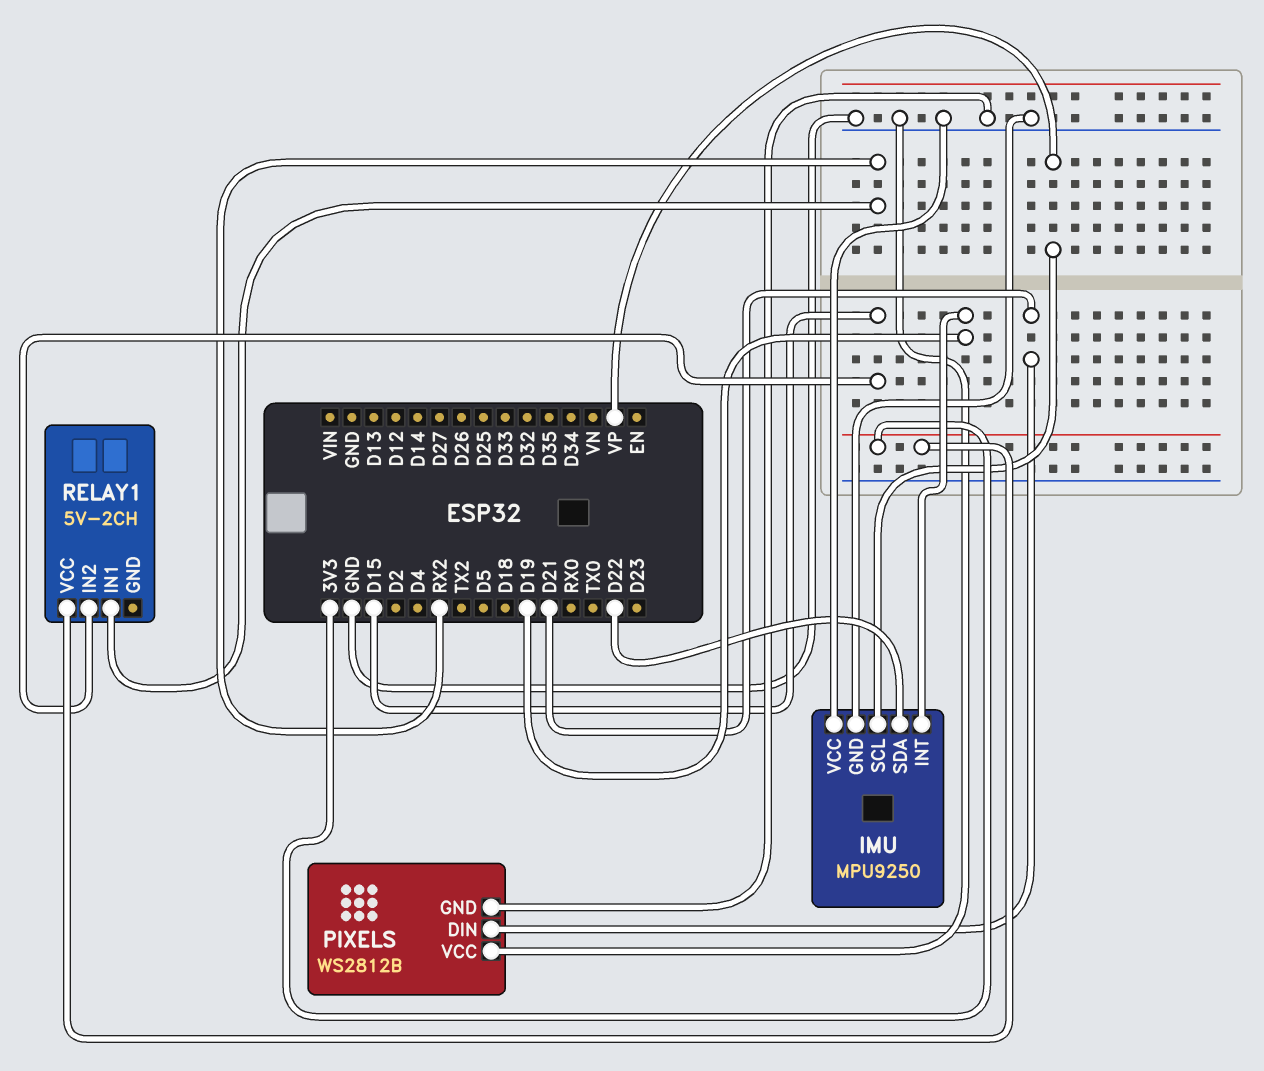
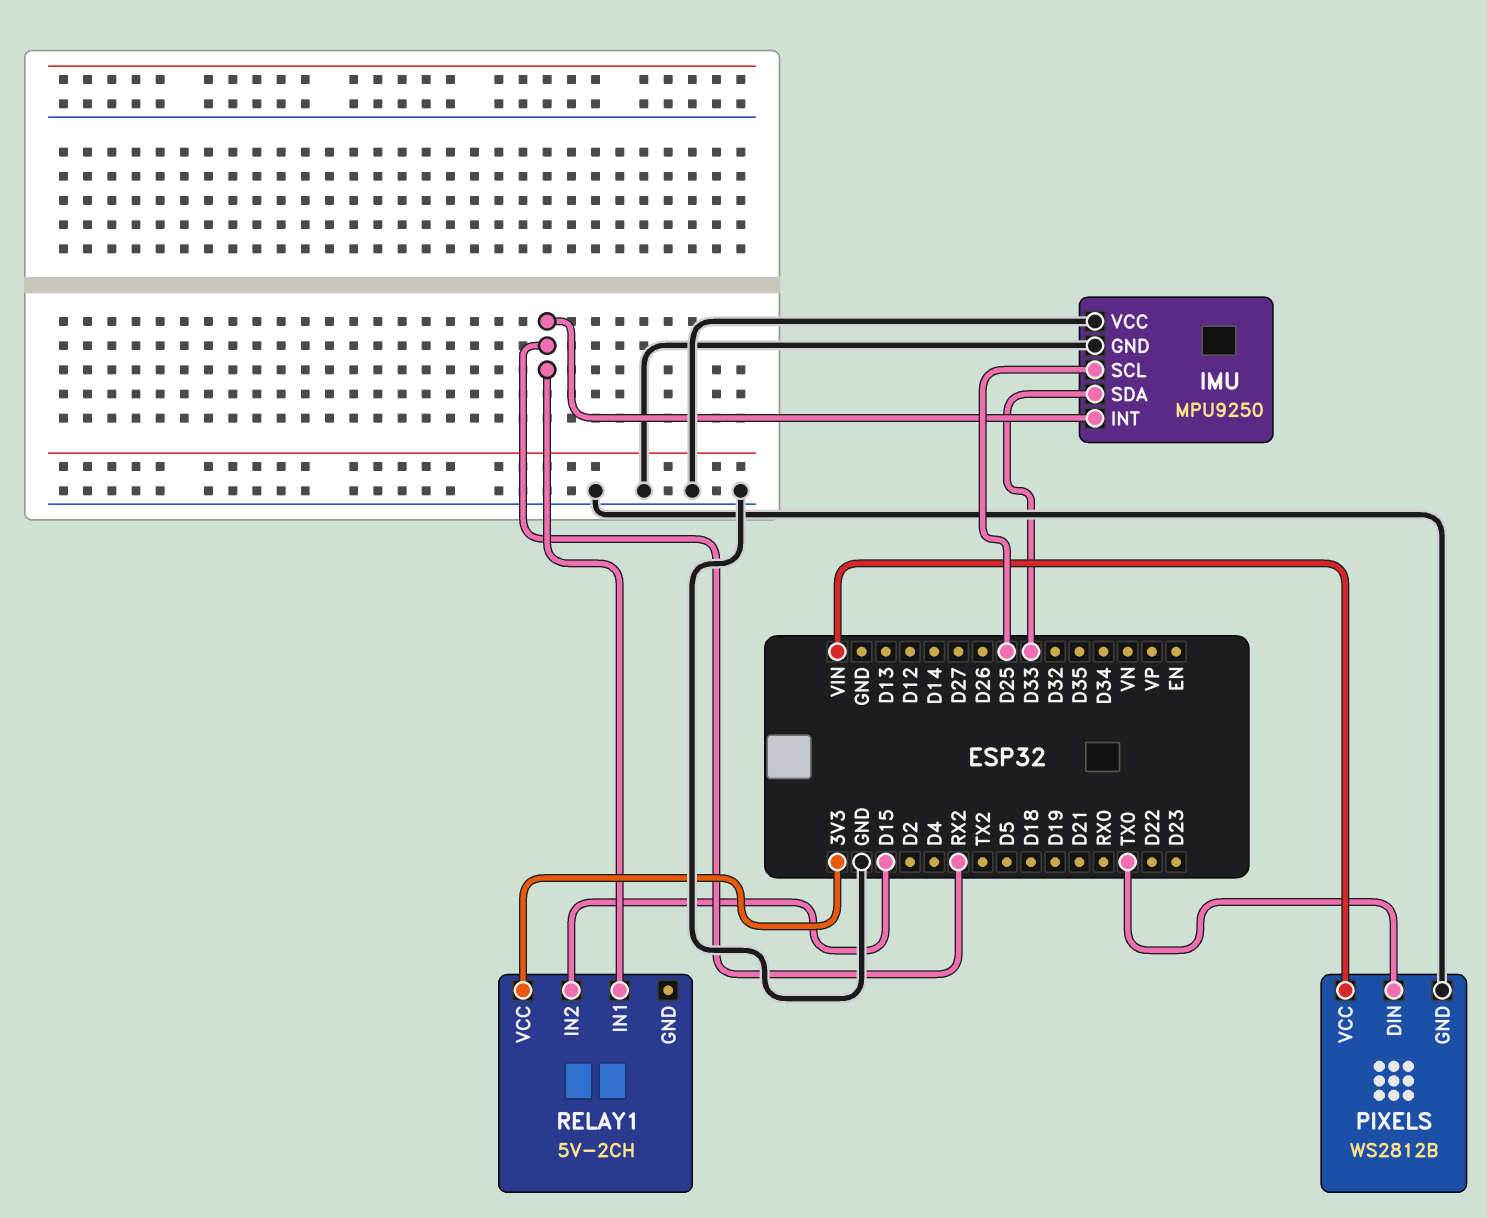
IMU pin INT: D19 -> RX2
IMU pin SCL: VP -> D25
IMU pin SDA: D22 -> D33
PIXELS pin DIN: D21 -> TX0
PIXELS pin VCC: GND -> VIN

